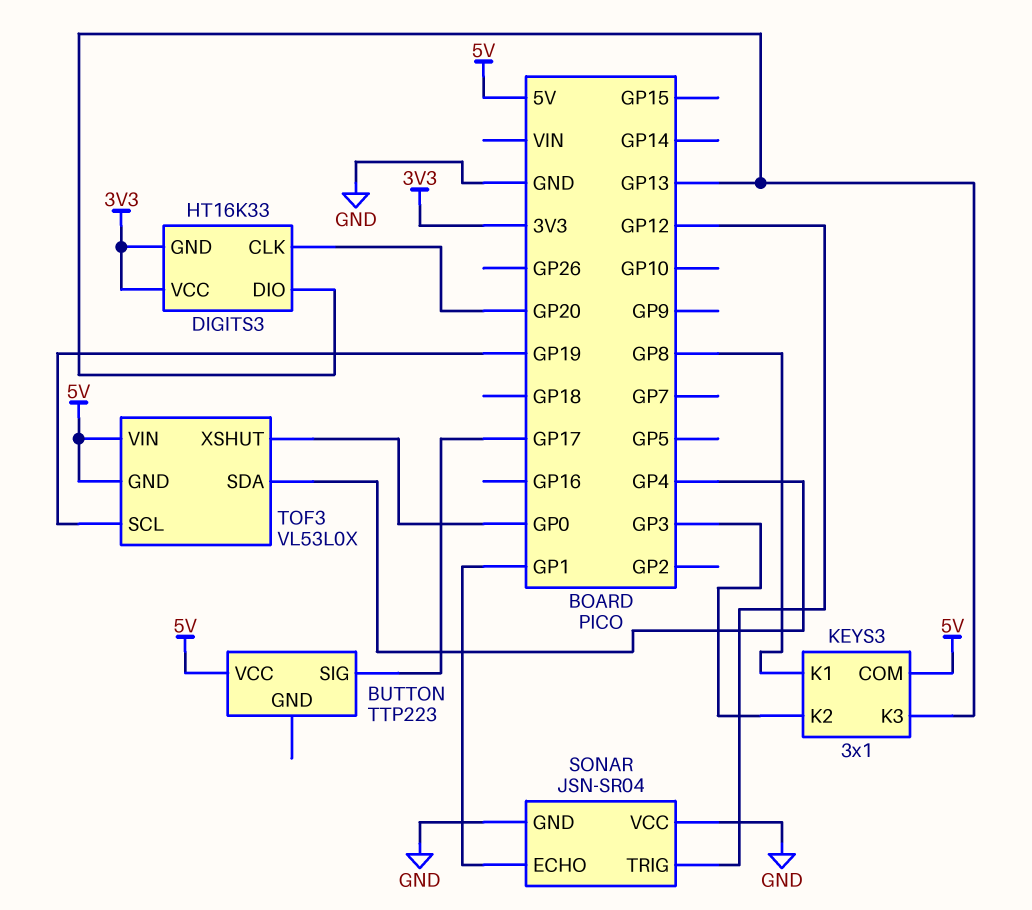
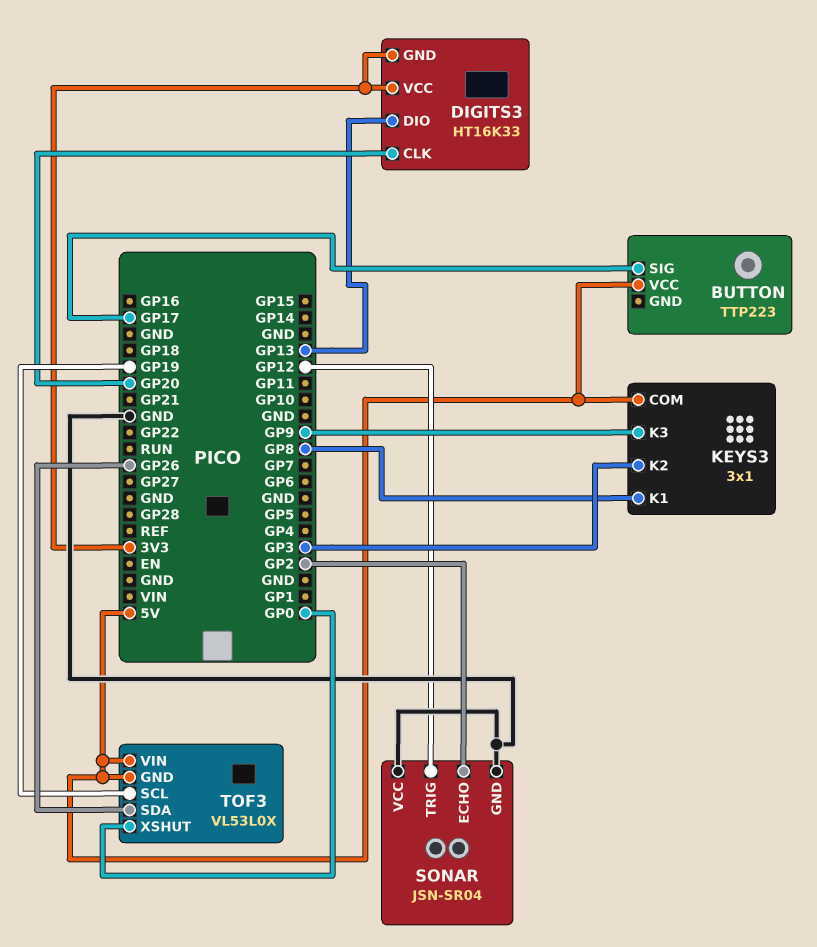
KEYS3 pin K3: GP13 -> GP9
SONAR pin ECHO: GP1 -> GP2
TOF3 pin SDA: GP4 -> GP26

